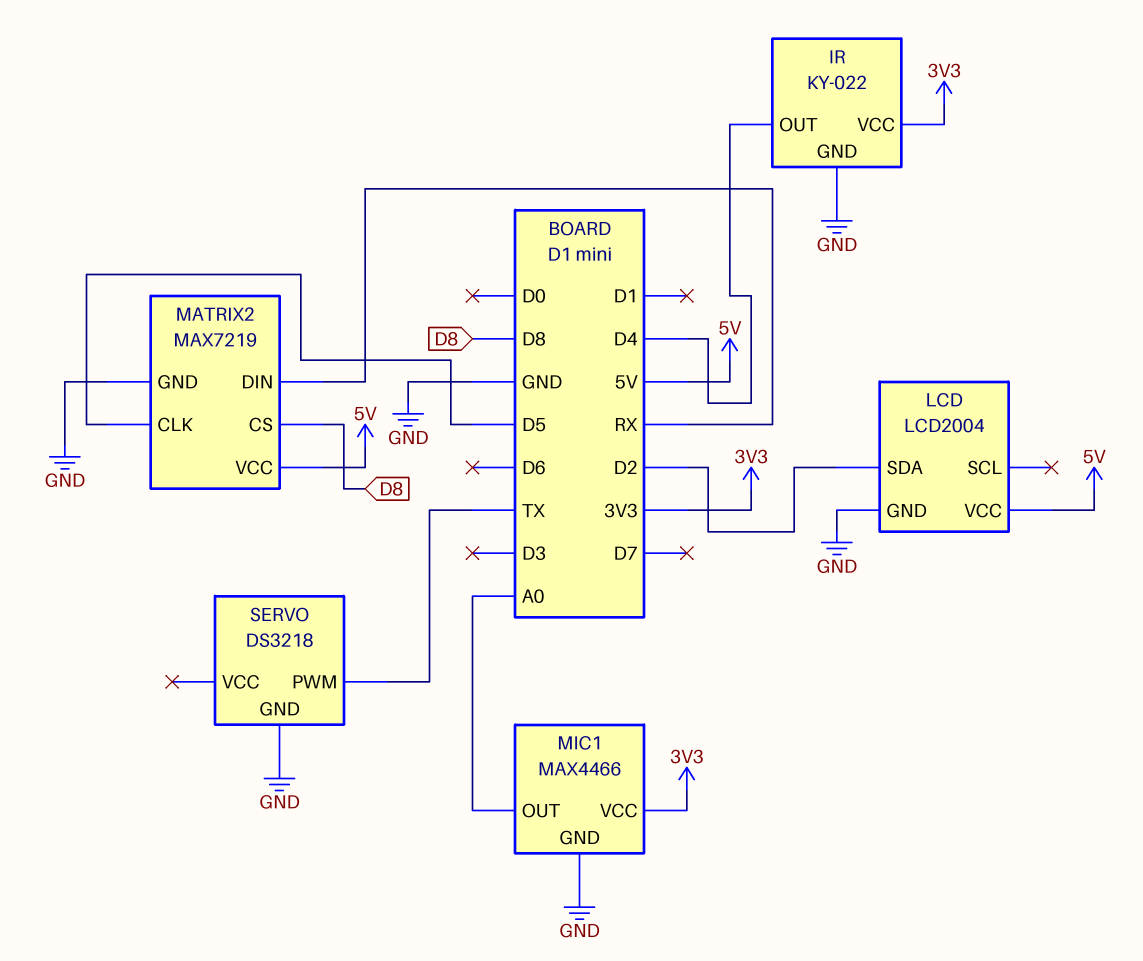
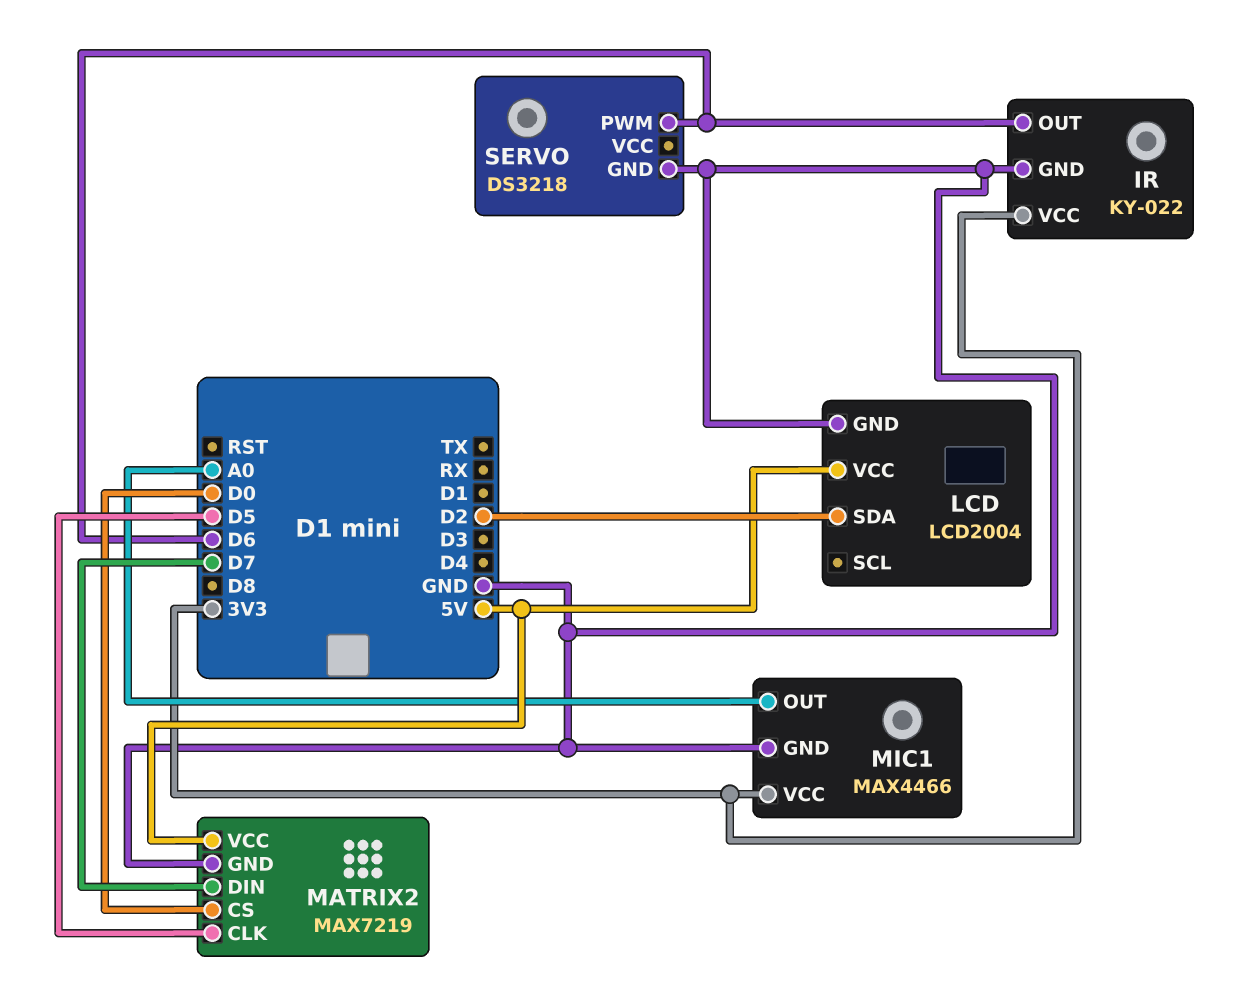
IR pin OUT: D4 -> D6
MATRIX2 pin CS: D8 -> D0
MATRIX2 pin DIN: RX -> D7
SERVO pin PWM: TX -> D6

